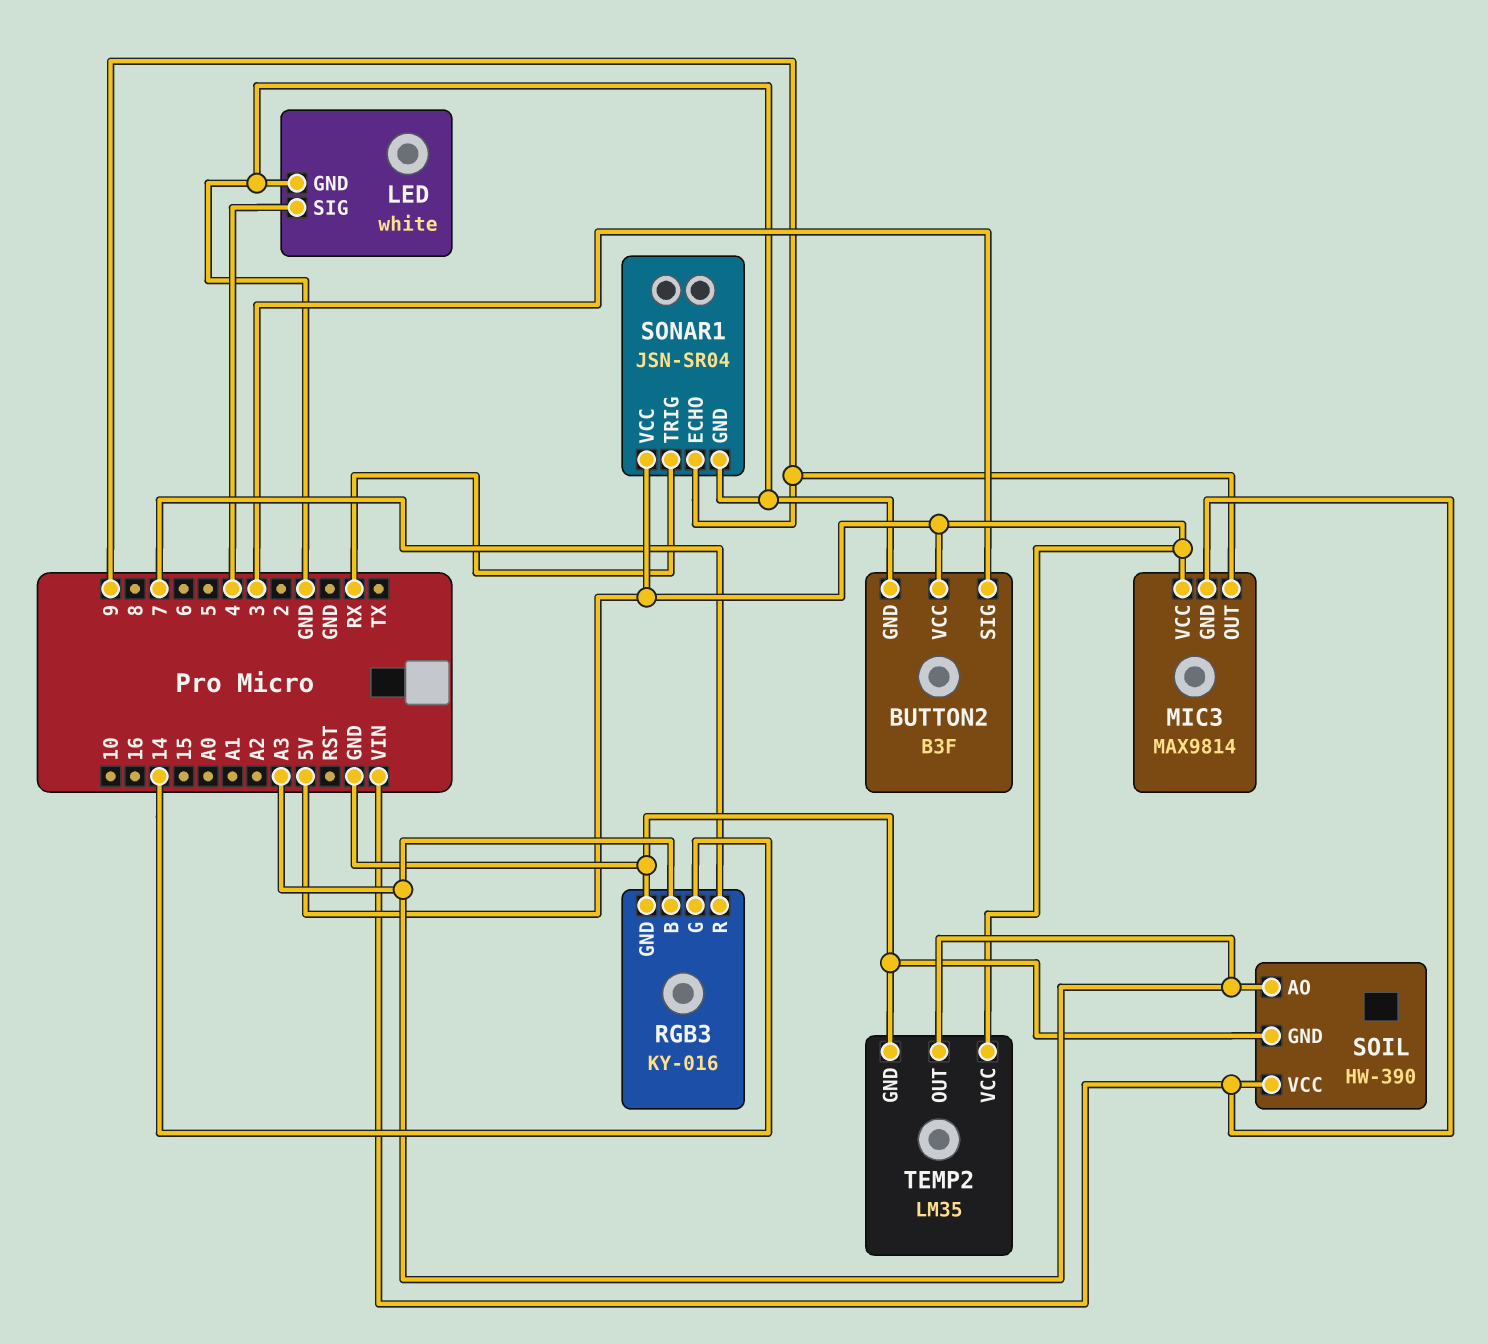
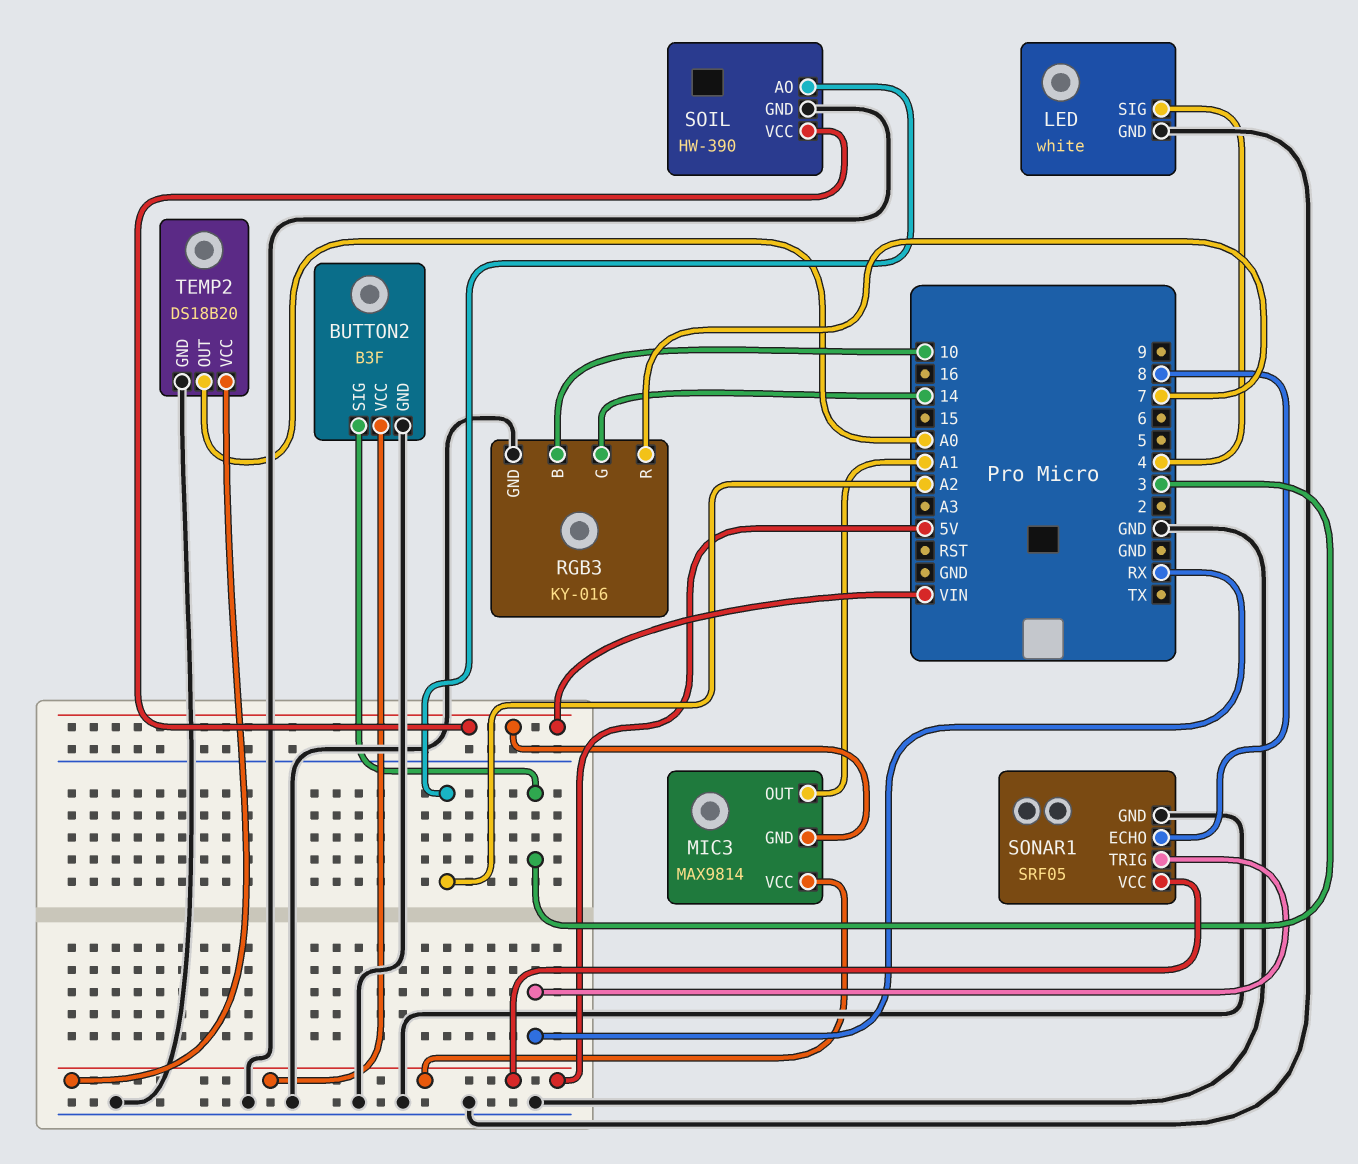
MIC3 pin OUT: 9 -> A1
RGB3 pin B: A3 -> 10
SOIL pin AO: A3 -> A2
SONAR1: JSN-SR04 -> SRF05
SONAR1 pin ECHO: 9 -> 8
TEMP2: LM35 -> DS18B20
TEMP2 pin OUT: A3 -> A0

